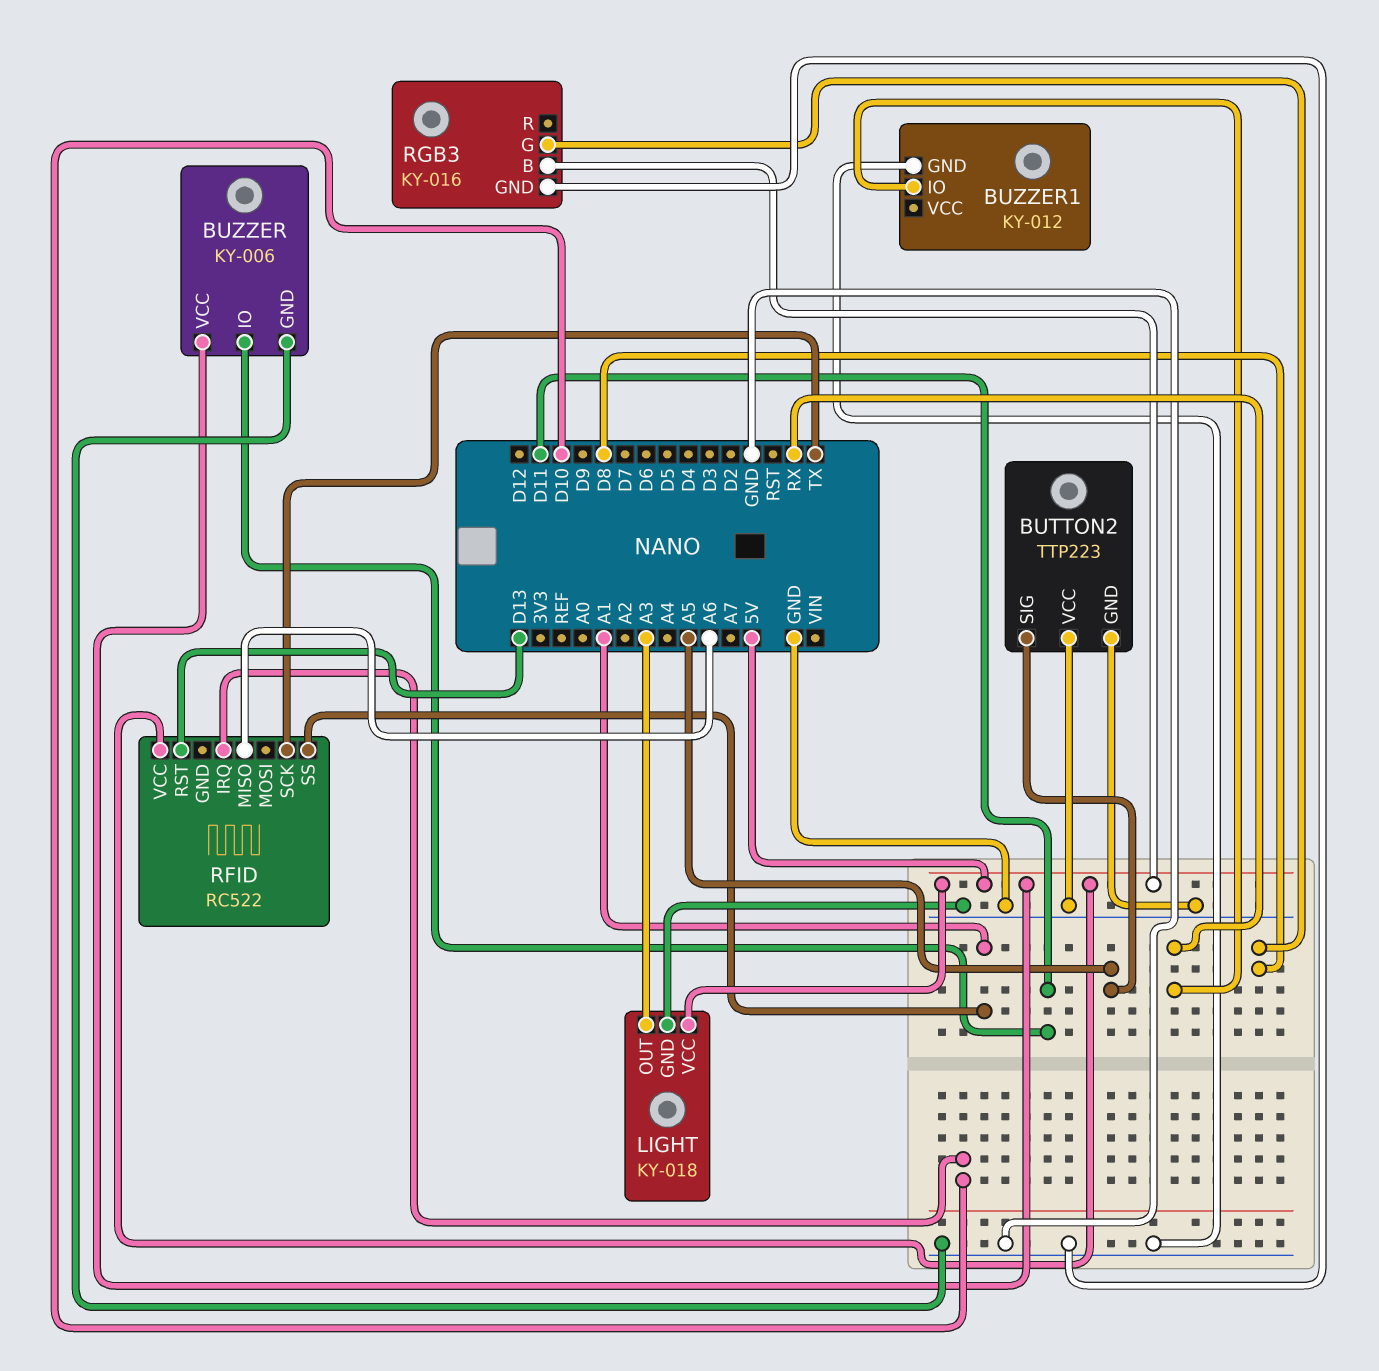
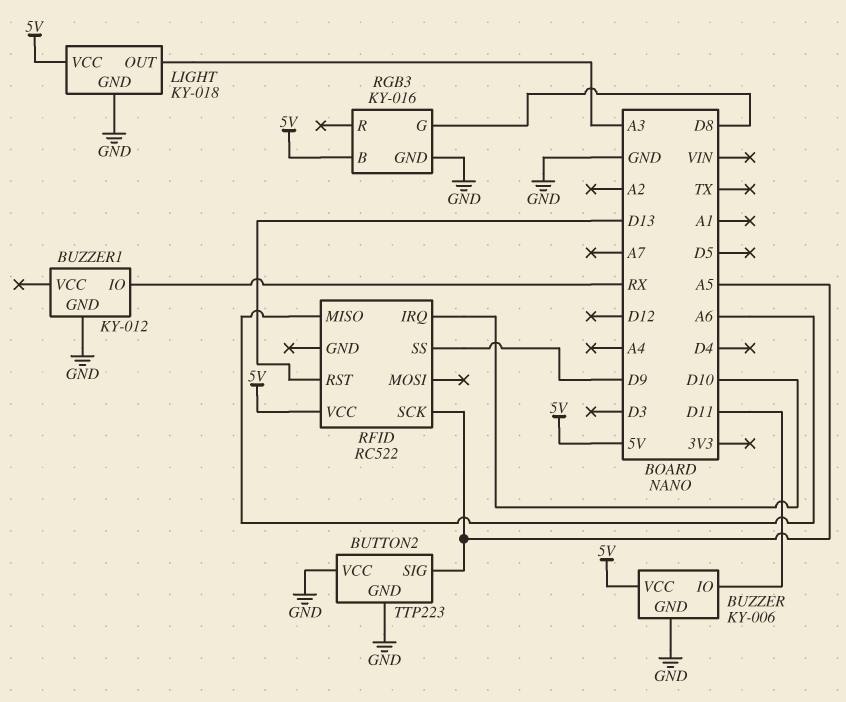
RFID pin SCK: TX -> A5
RFID pin SS: A1 -> D9

